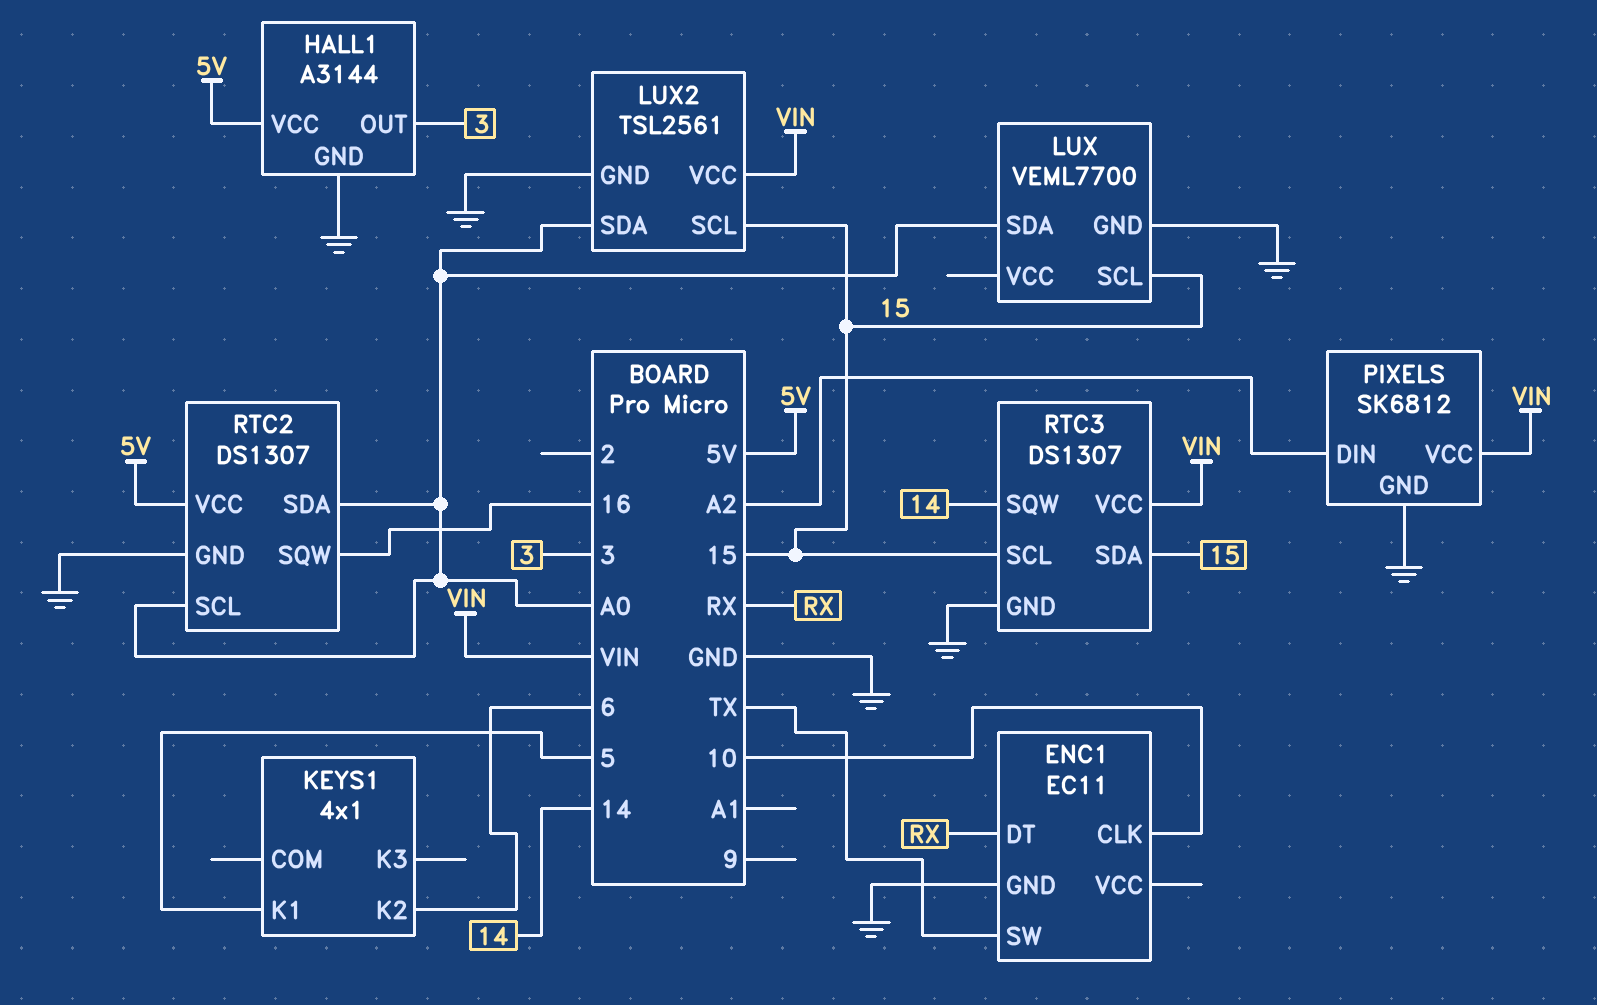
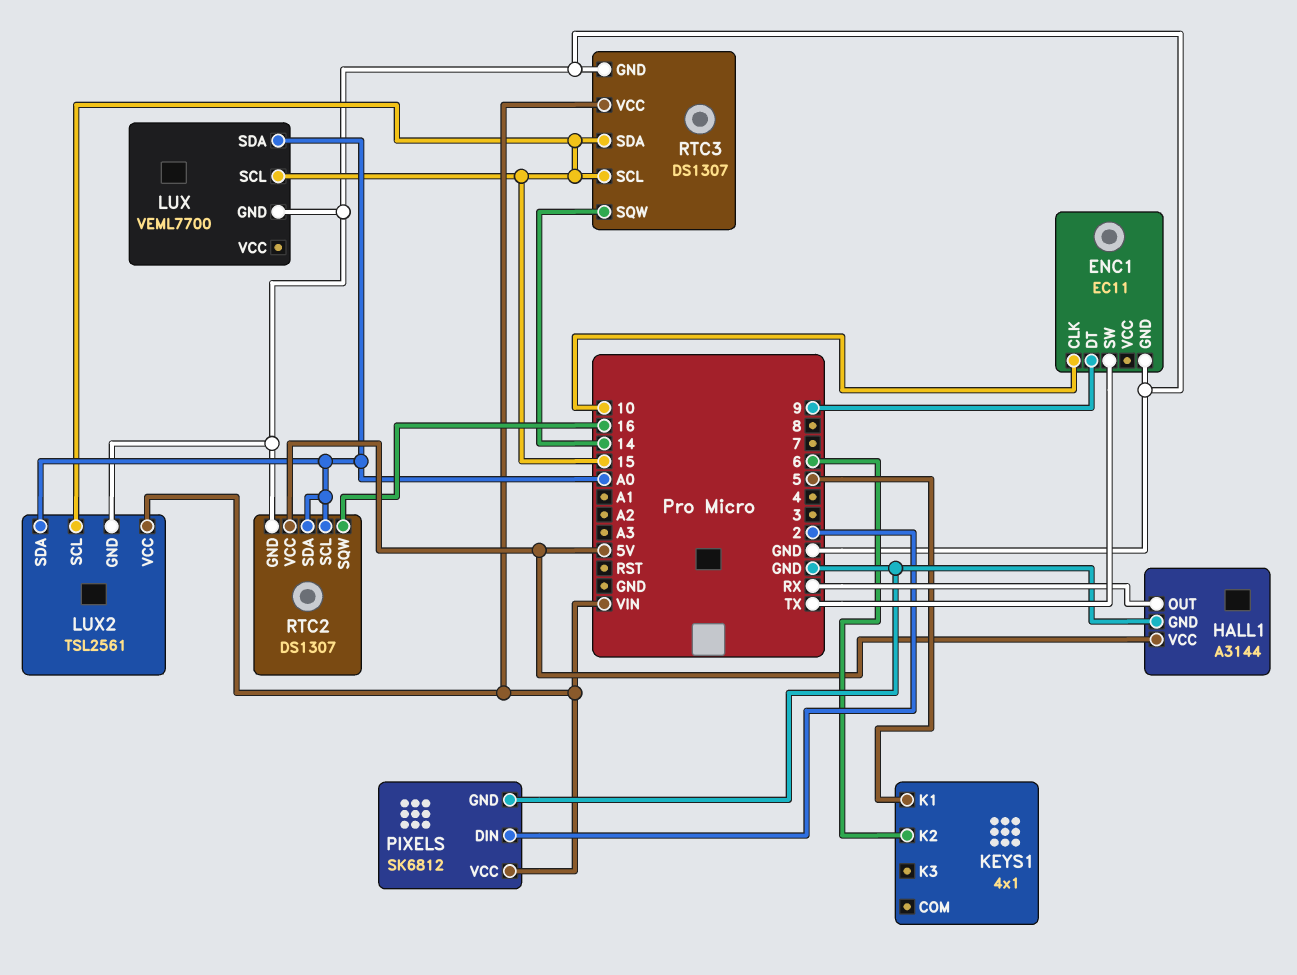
ENC1 pin DT: RX -> 9
HALL1 pin OUT: 3 -> RX
PIXELS pin DIN: A2 -> 2

